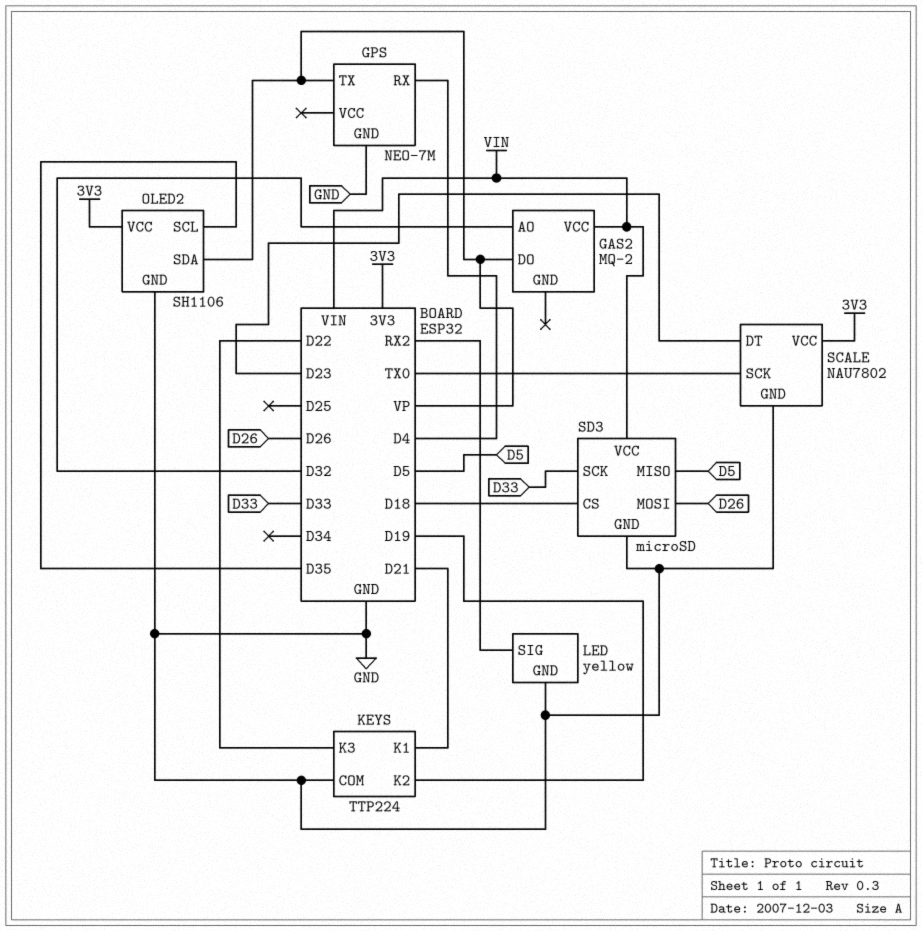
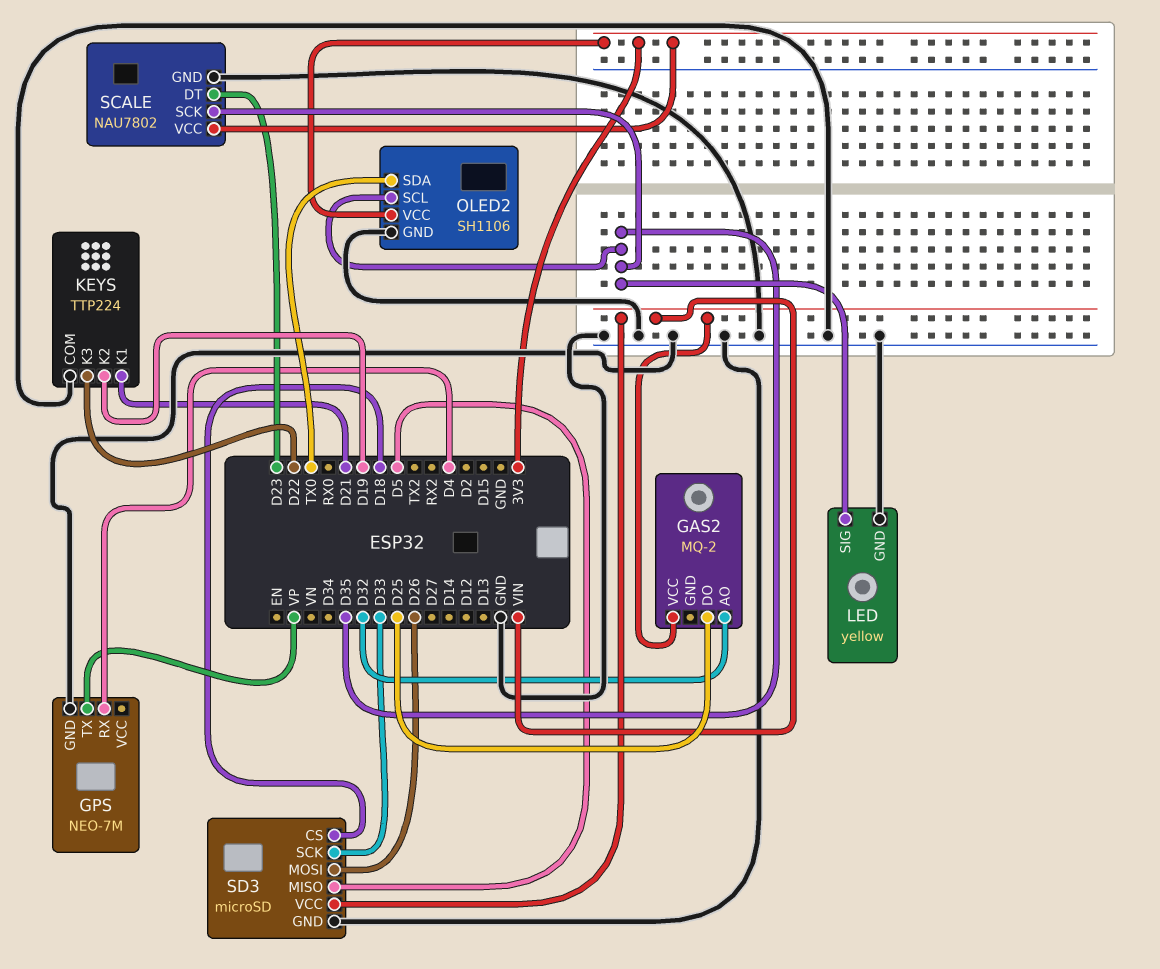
GAS2 pin DO: VP -> D25
LED pin SIG: RX2 -> D35
OLED2 pin SDA: VP -> TX0
SCALE pin SCK: TX0 -> D35

